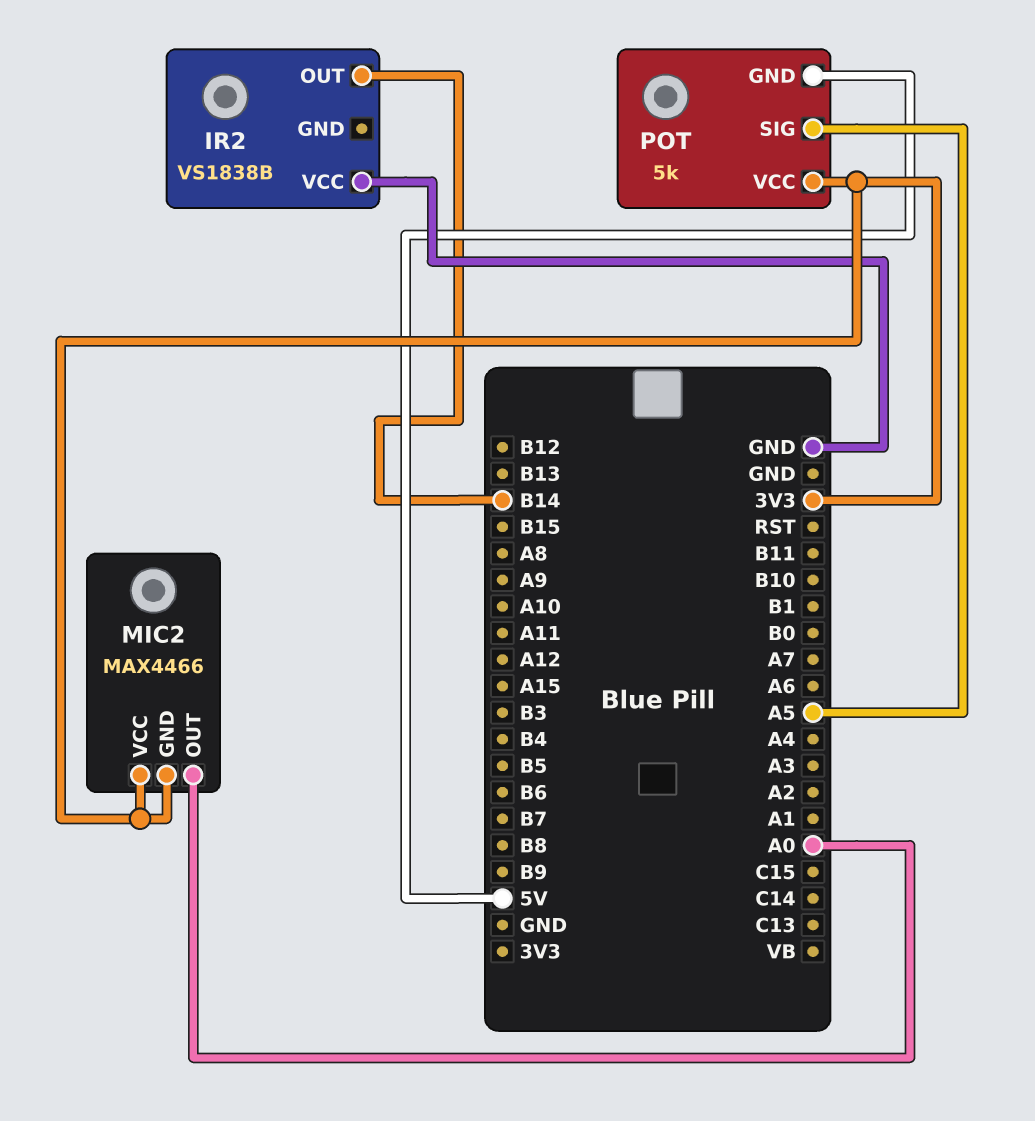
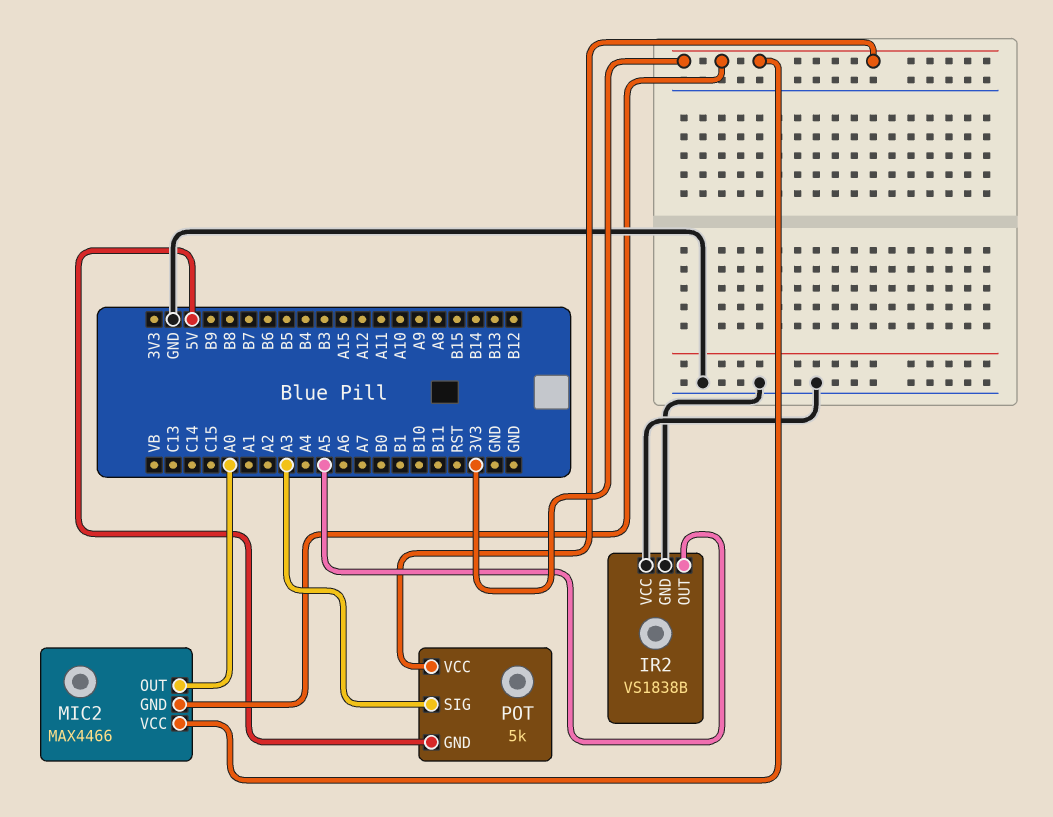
IR2 pin GND: none -> GND
IR2 pin OUT: B14 -> A5
POT pin SIG: A5 -> A3

